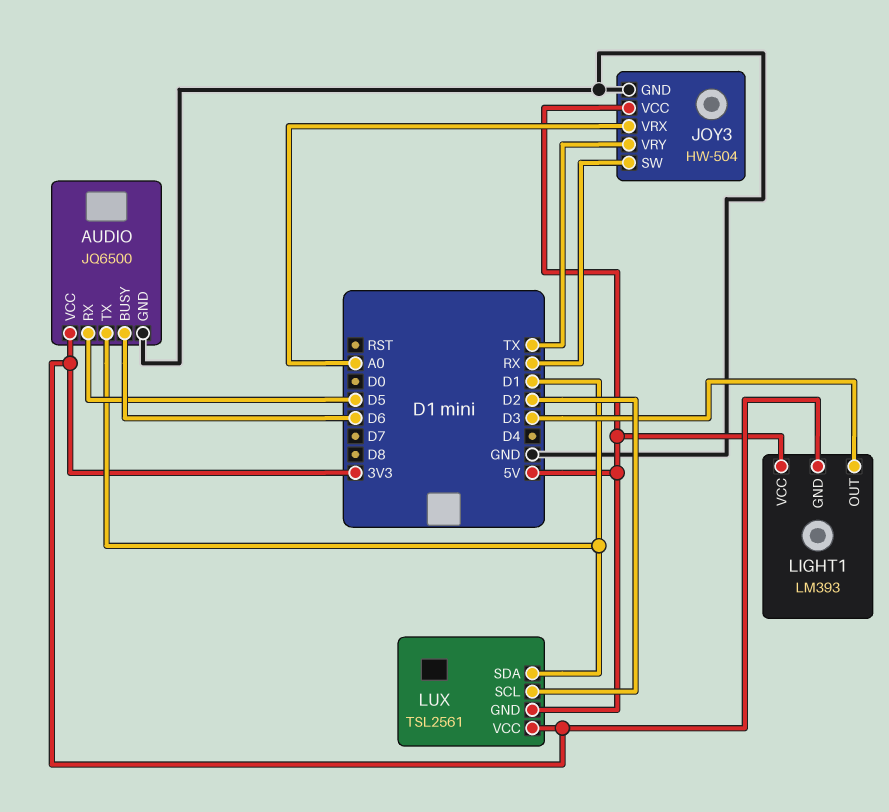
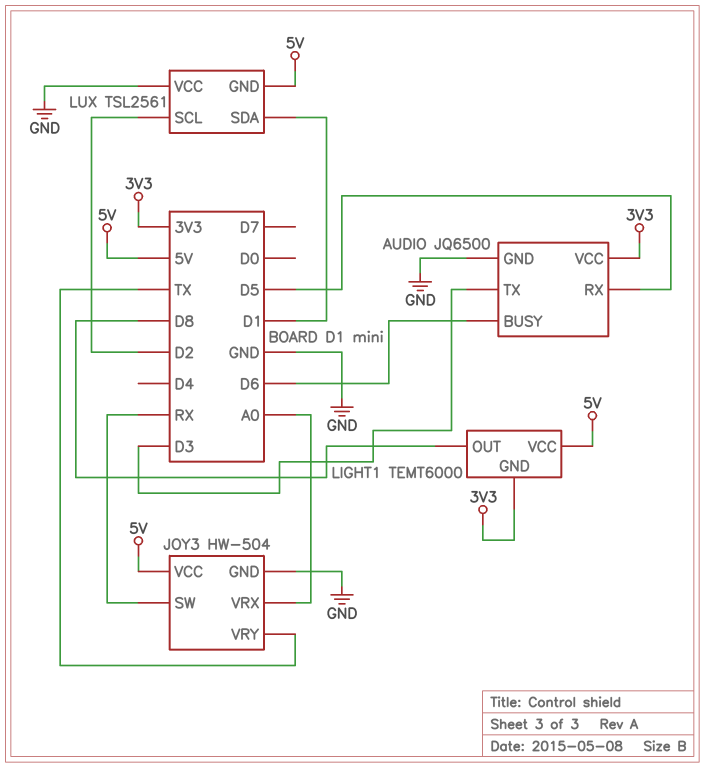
AUDIO pin TX: D1 -> D3
LIGHT1: LM393 -> TEMT6000
LIGHT1 pin OUT: D3 -> D8
LUX pin VCC: 3V3 -> GND

